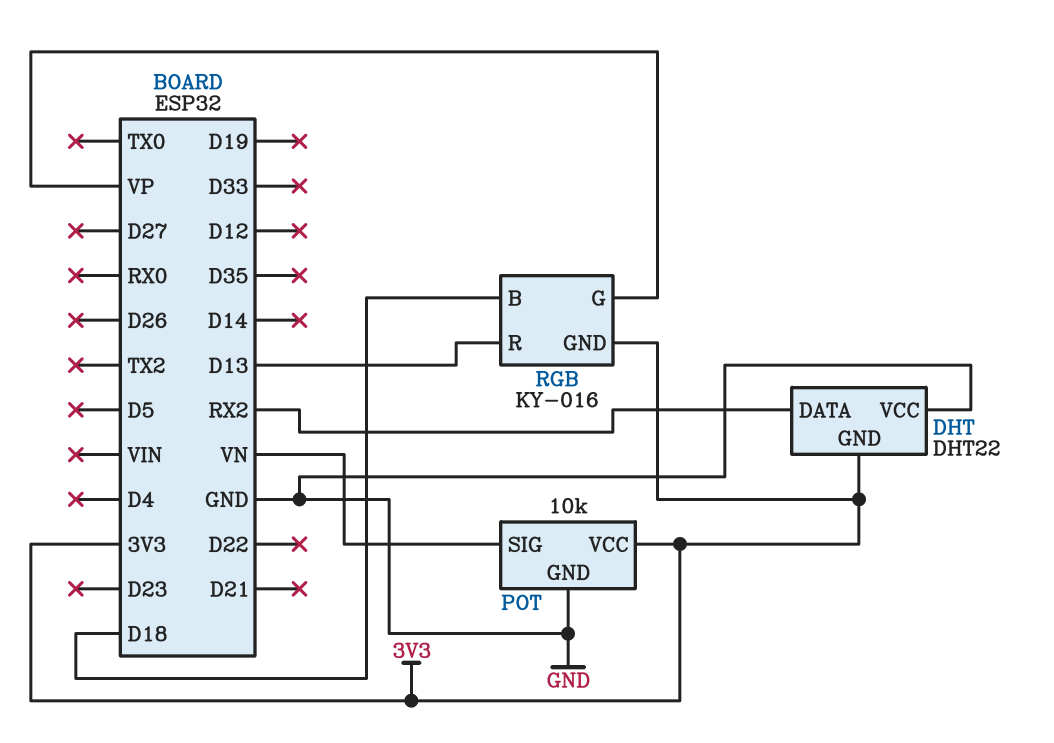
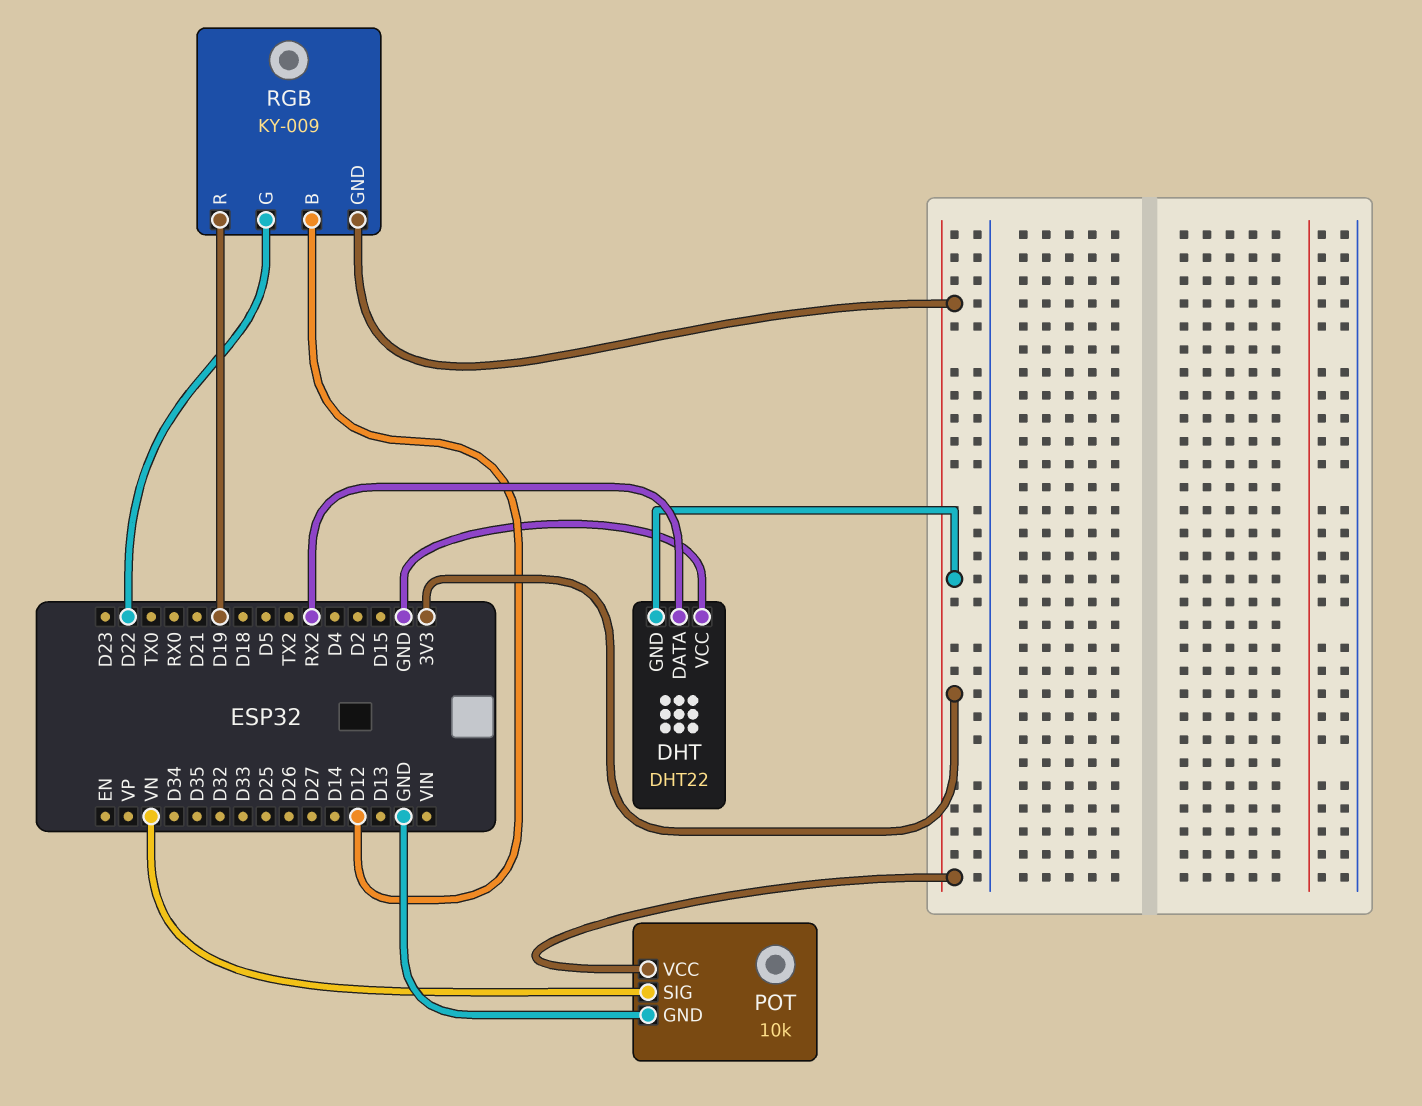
RGB: KY-016 -> KY-009
RGB pin B: D18 -> D12
RGB pin G: VP -> D22
RGB pin R: D13 -> D19

